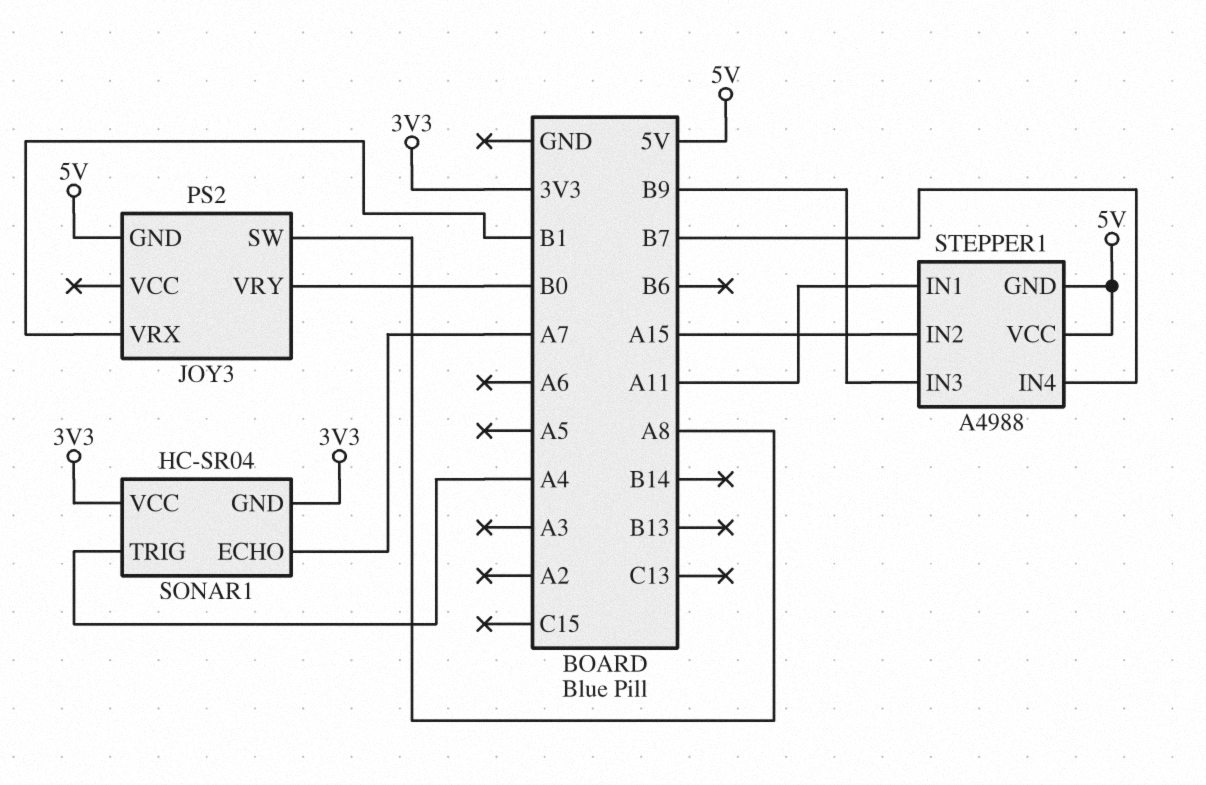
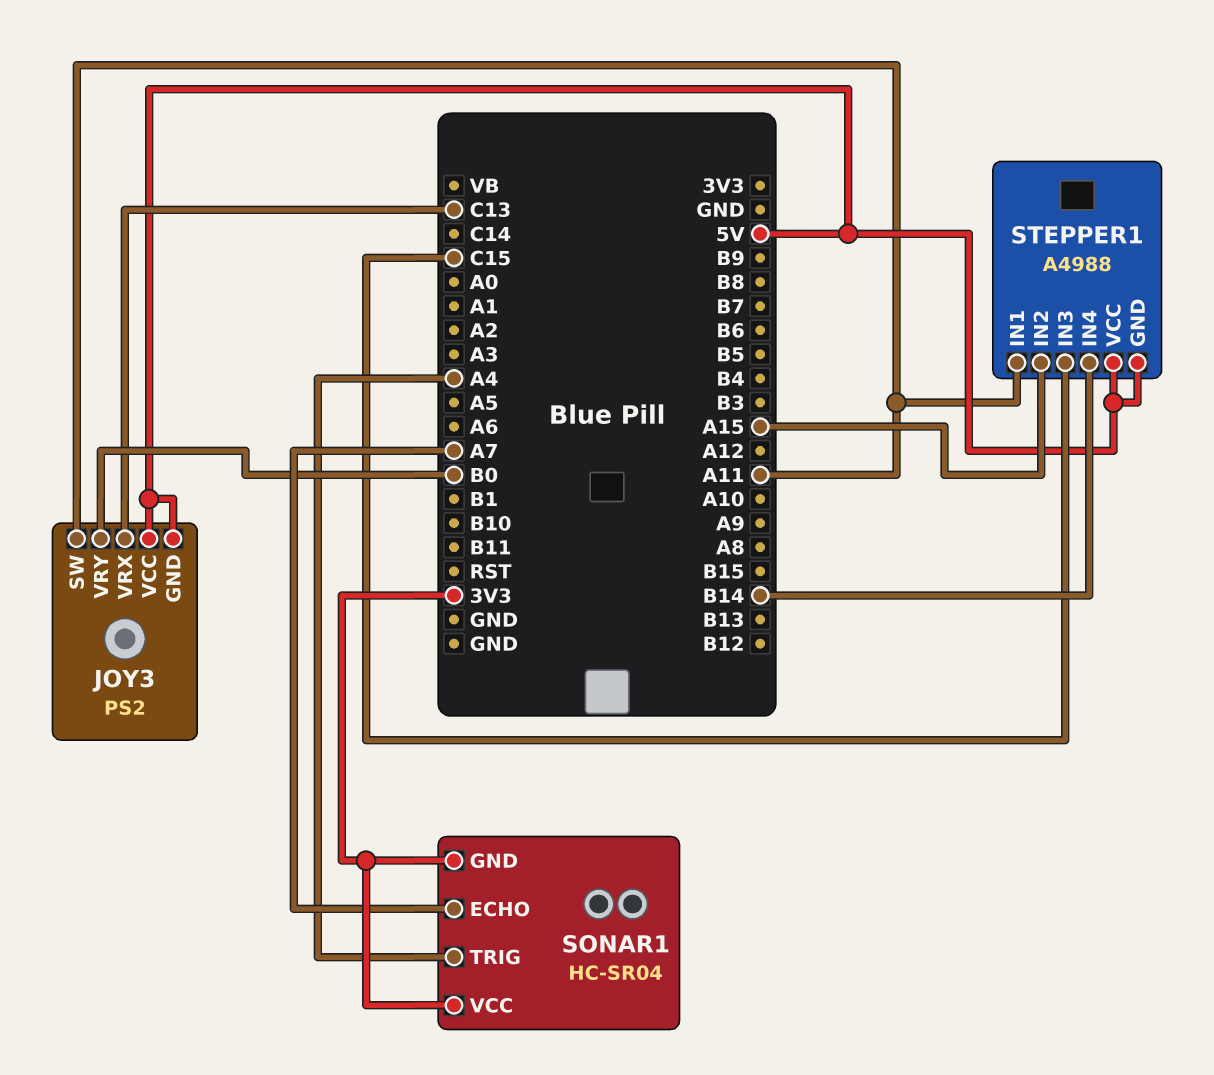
JOY3 pin SW: A8 -> A11
JOY3 pin VCC: none -> 5V
JOY3 pin VRX: B1 -> C13
STEPPER1 pin IN3: B9 -> C15
STEPPER1 pin IN4: B7 -> B14

